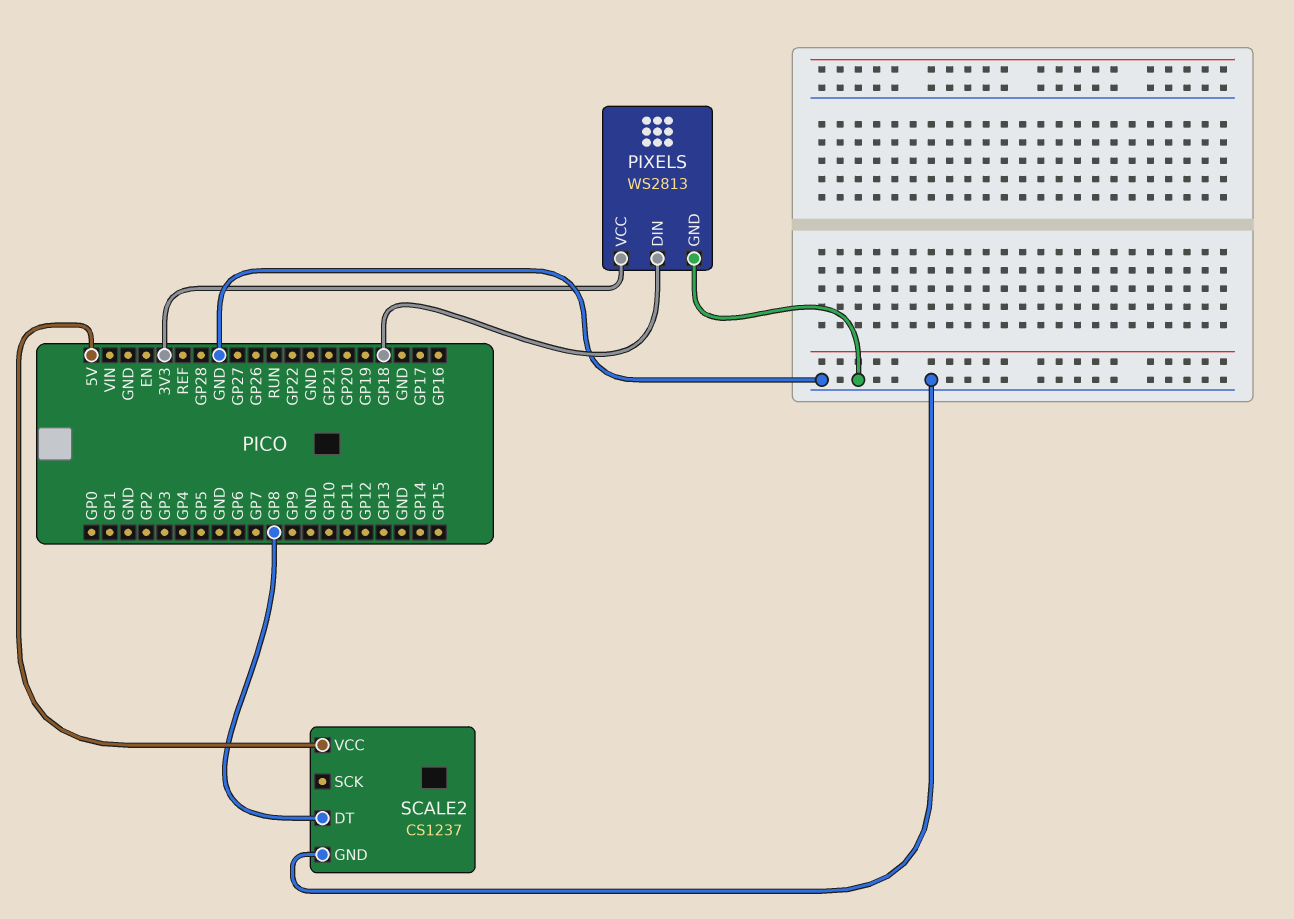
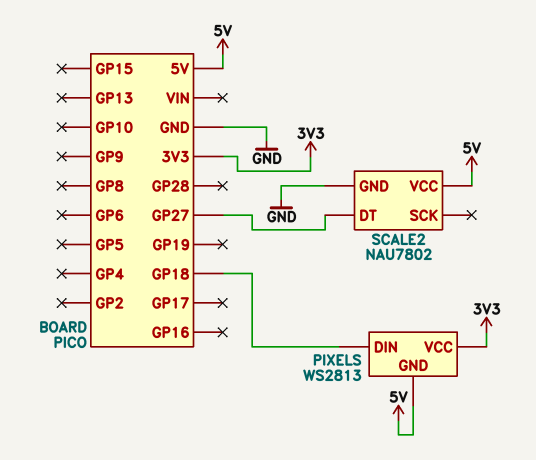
PIXELS pin GND: GND -> 5V
SCALE2: CS1237 -> NAU7802
SCALE2 pin DT: GP8 -> GP27

